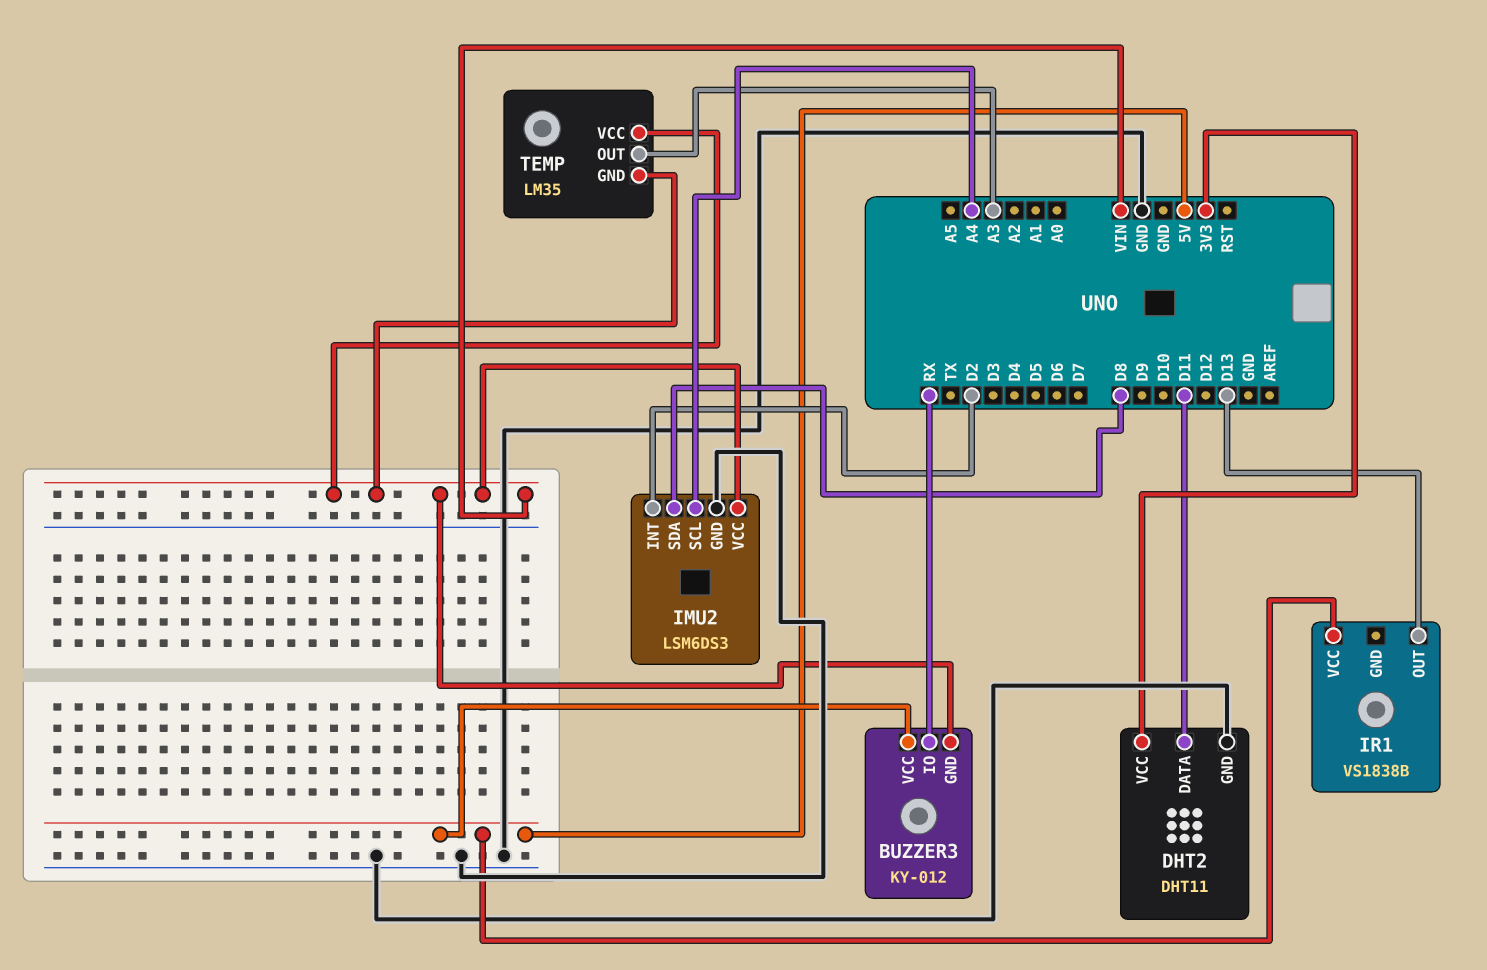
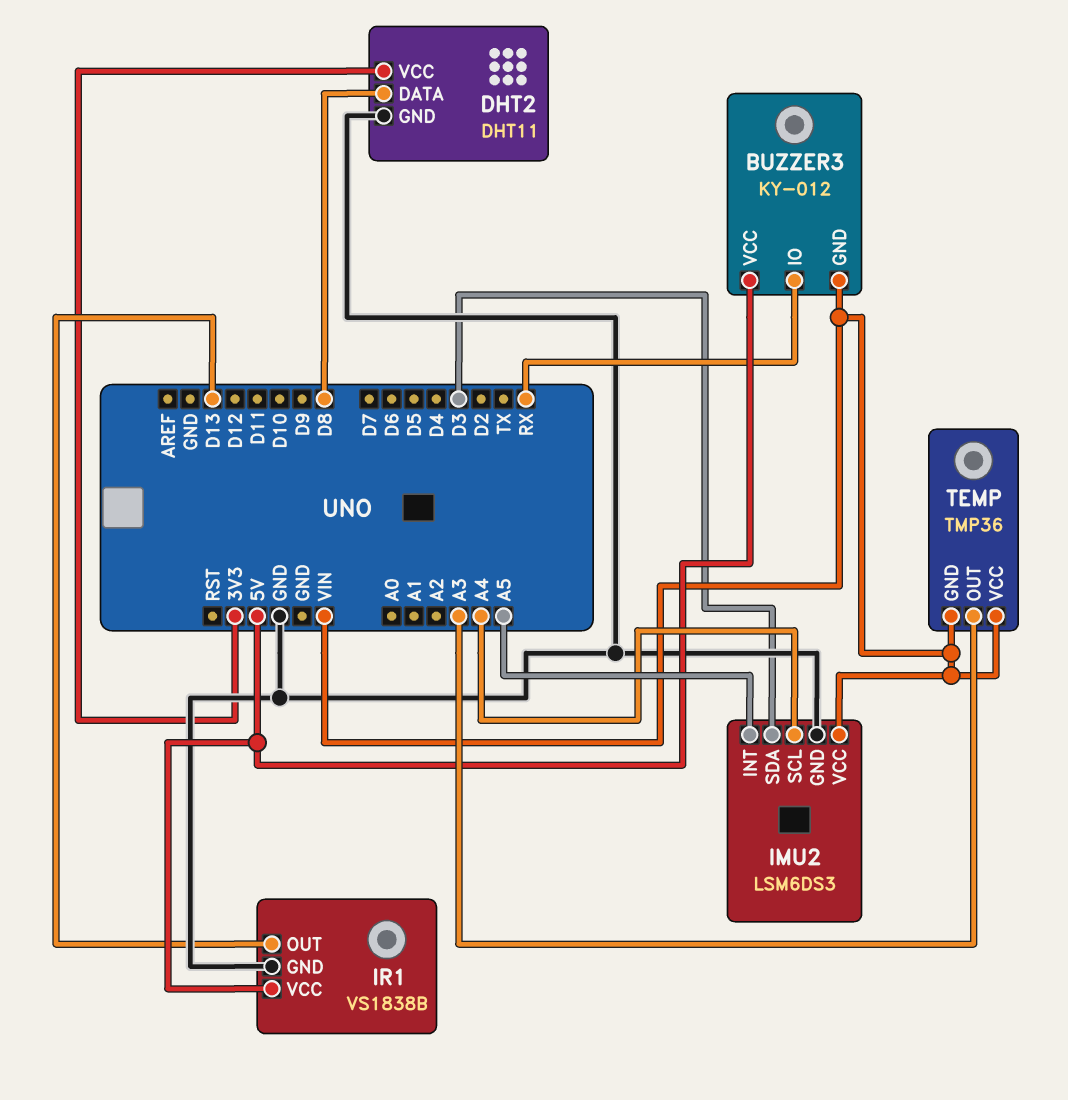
DHT2 pin DATA: D11 -> D8
IMU2 pin INT: D2 -> A5
IMU2 pin SDA: D8 -> D3
IR1 pin GND: none -> GND
TEMP: LM35 -> TMP36

